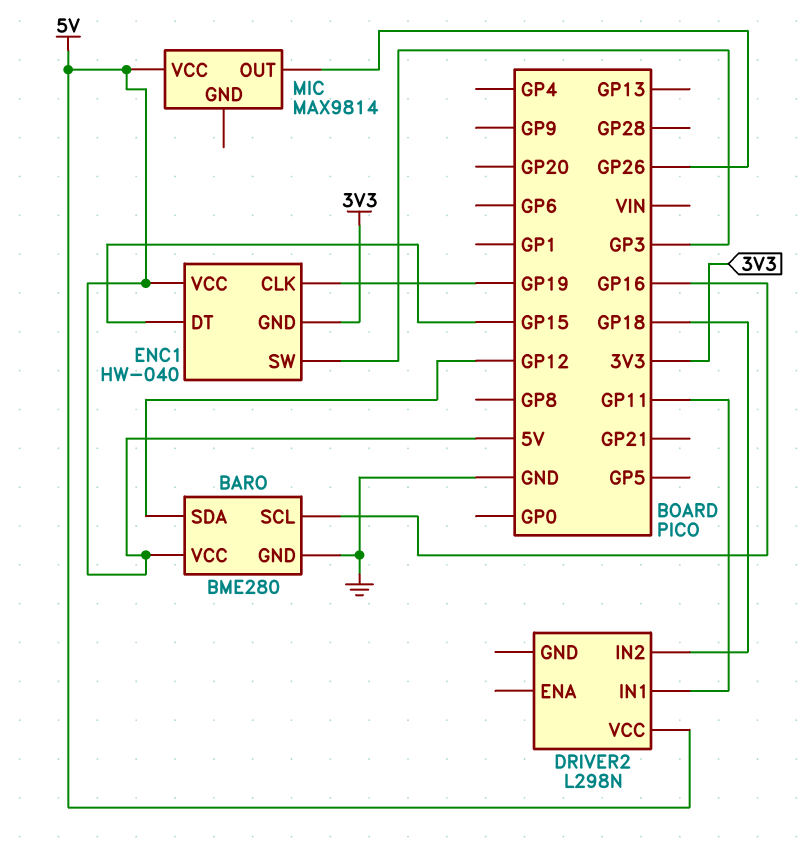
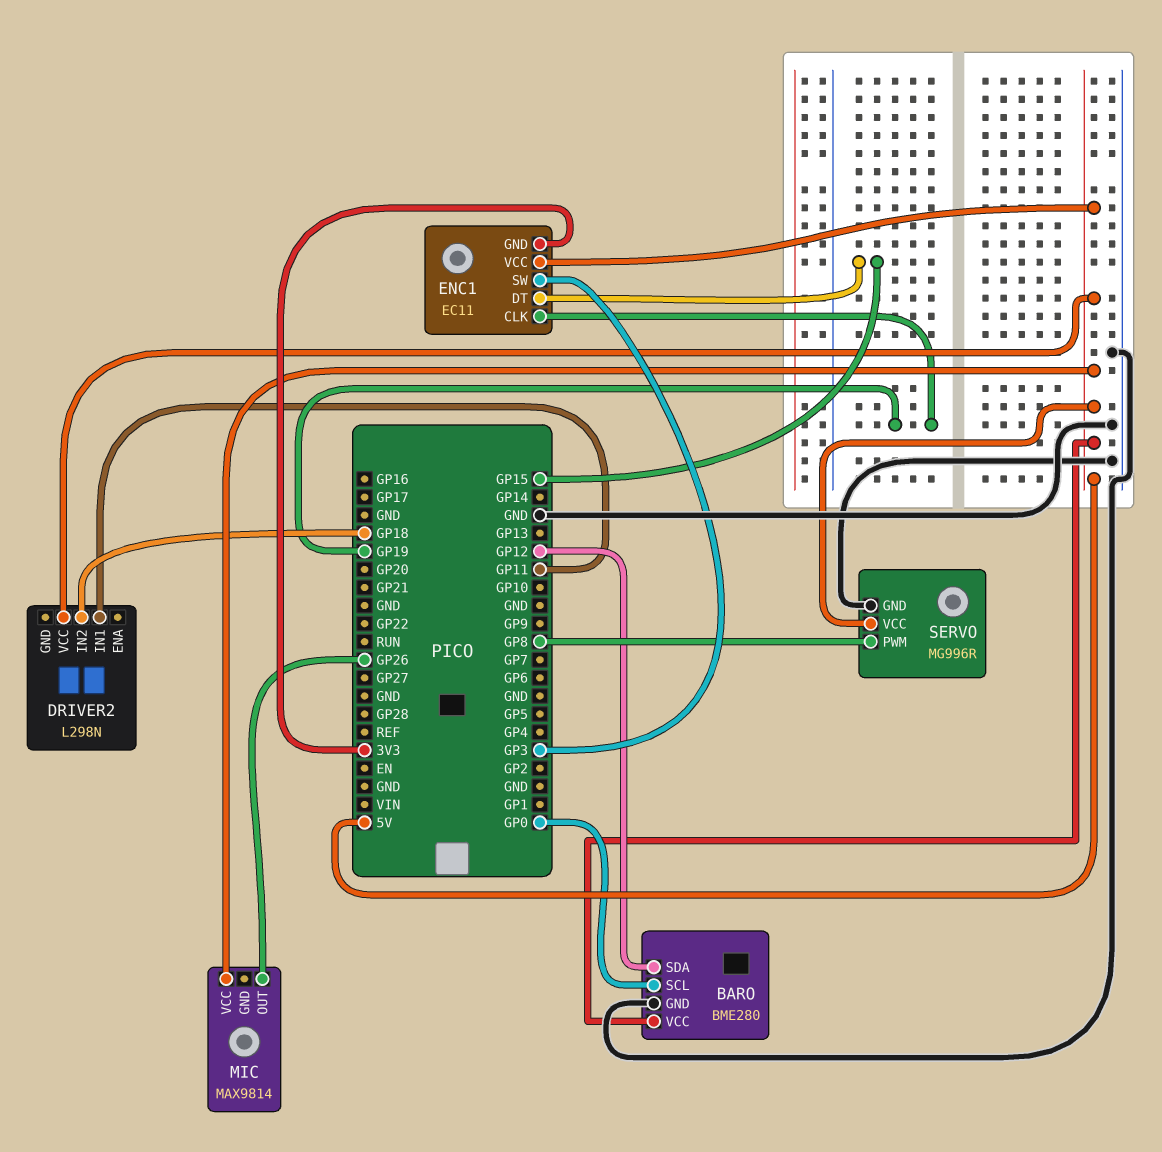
BARO pin SCL: GP16 -> GP0
ENC1: HW-040 -> EC11
SERVO: none -> MG996R
SERVO pin GND: none -> GND
SERVO pin PWM: none -> GP8
SERVO pin VCC: none -> 5V

